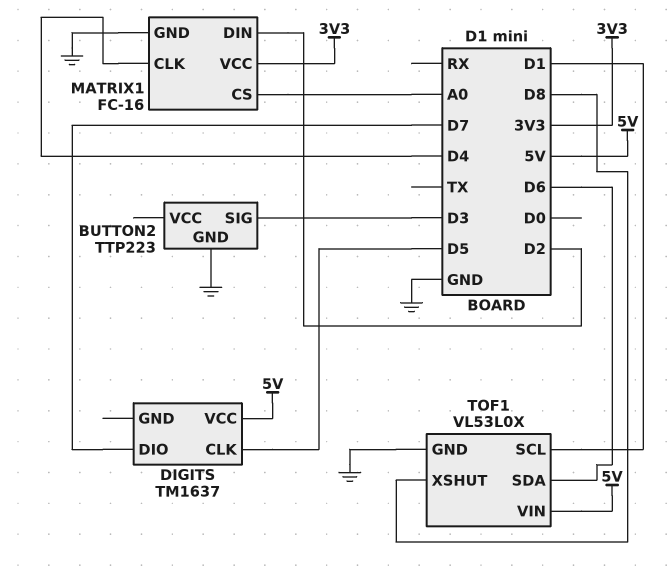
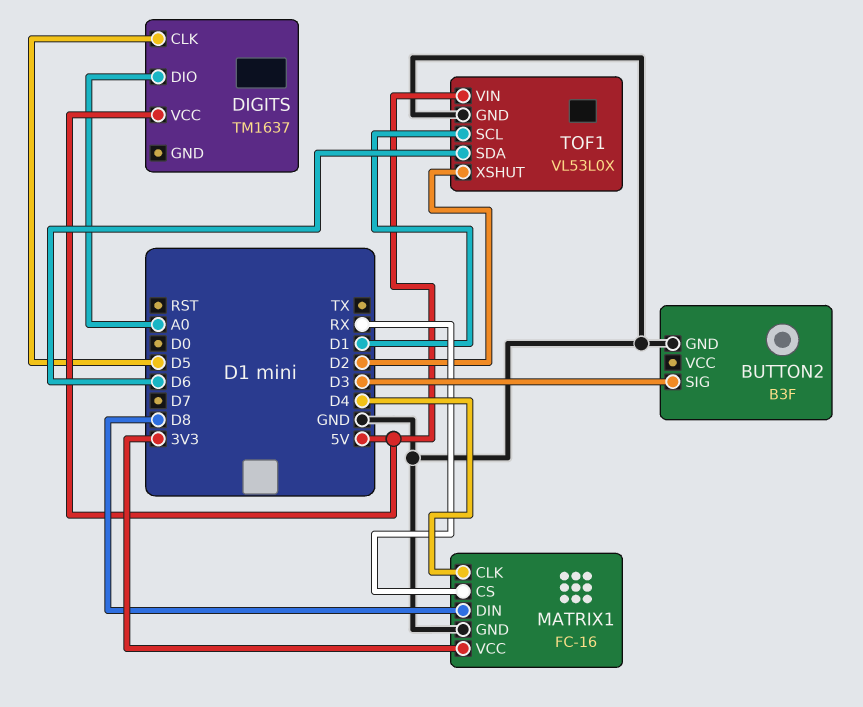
BUTTON2: TTP223 -> B3F
DIGITS pin DIO: D7 -> A0
MATRIX1 pin CS: A0 -> RX
MATRIX1 pin DIN: D2 -> D8
TOF1 pin XSHUT: D8 -> D2

